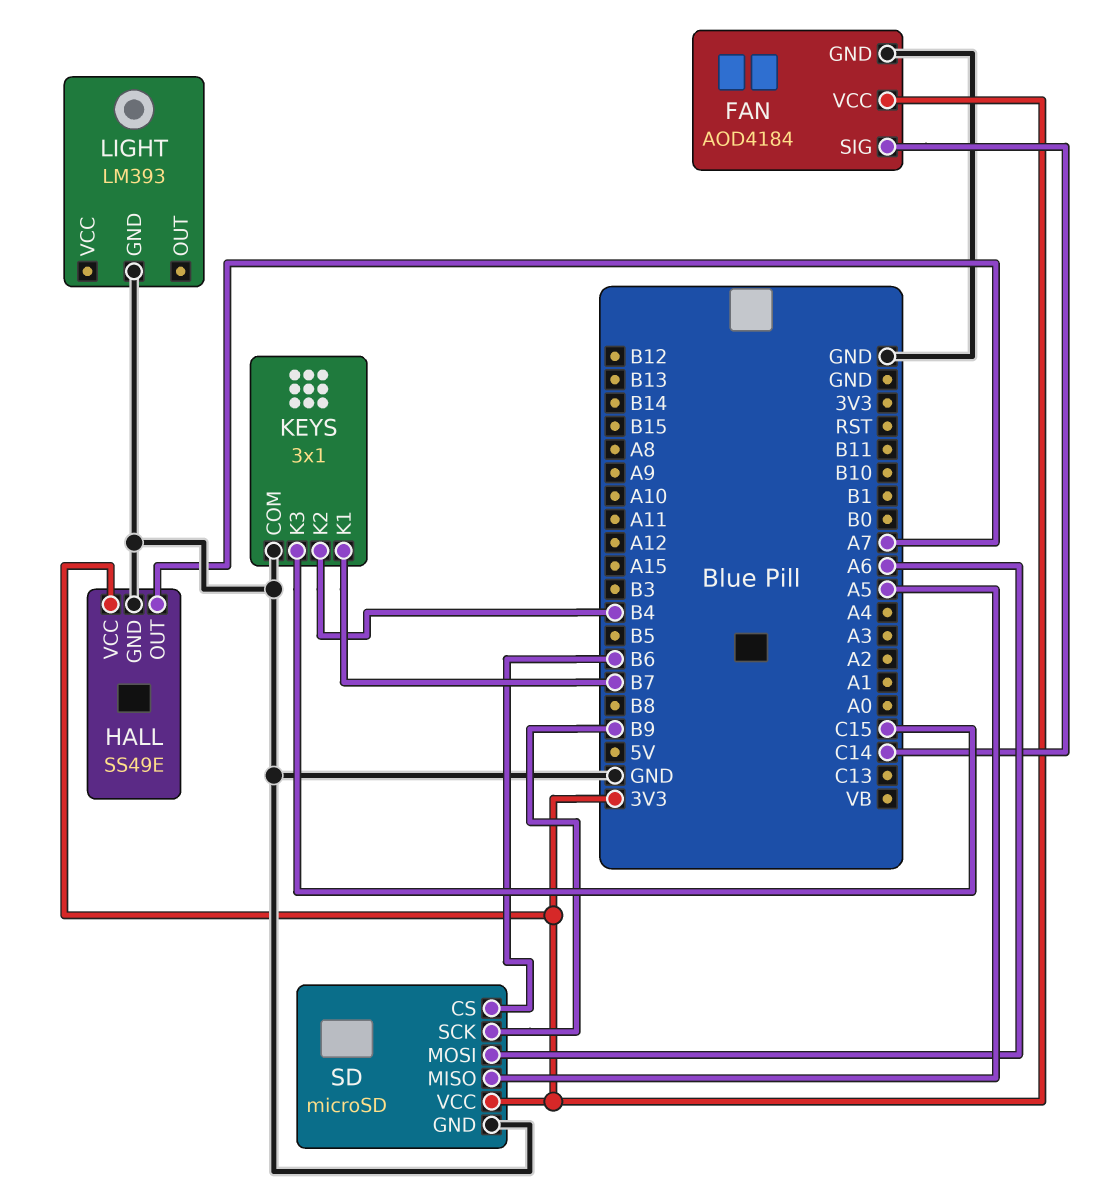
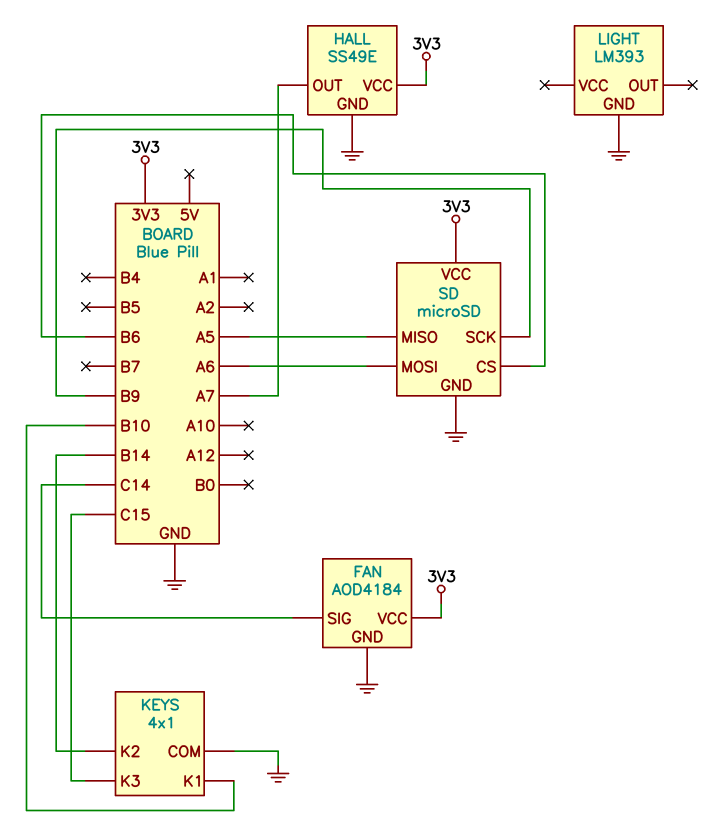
KEYS: 3x1 -> 4x1
KEYS pin K1: B7 -> B10
KEYS pin K2: B4 -> B14

